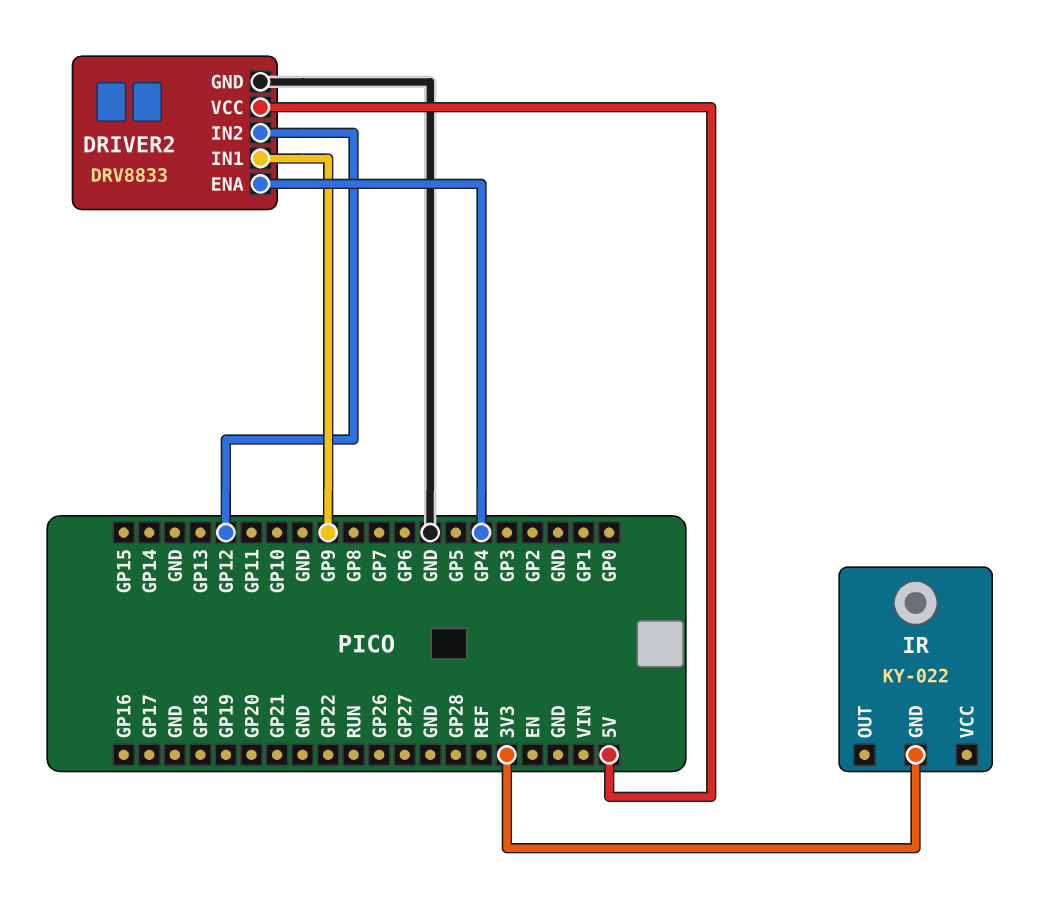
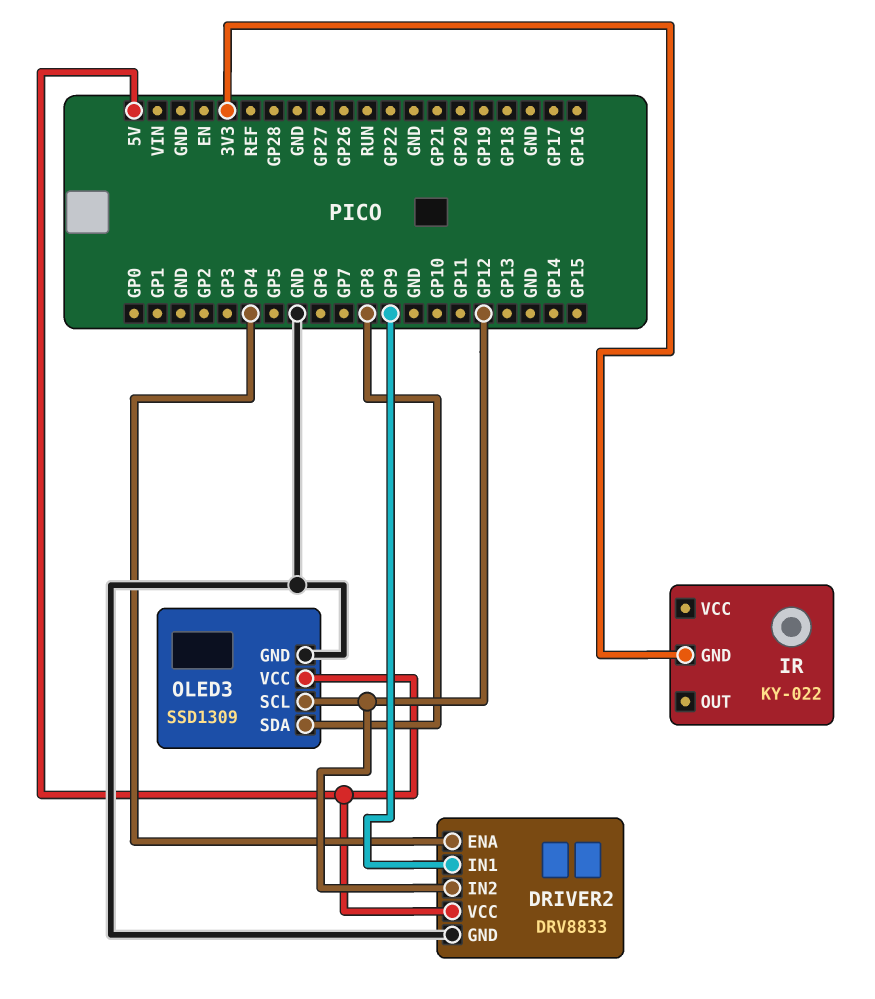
OLED3: none -> SSD1309
OLED3 pin GND: none -> GND
OLED3 pin SCL: none -> GP12
OLED3 pin SDA: none -> GP8
OLED3 pin VCC: none -> 5V

